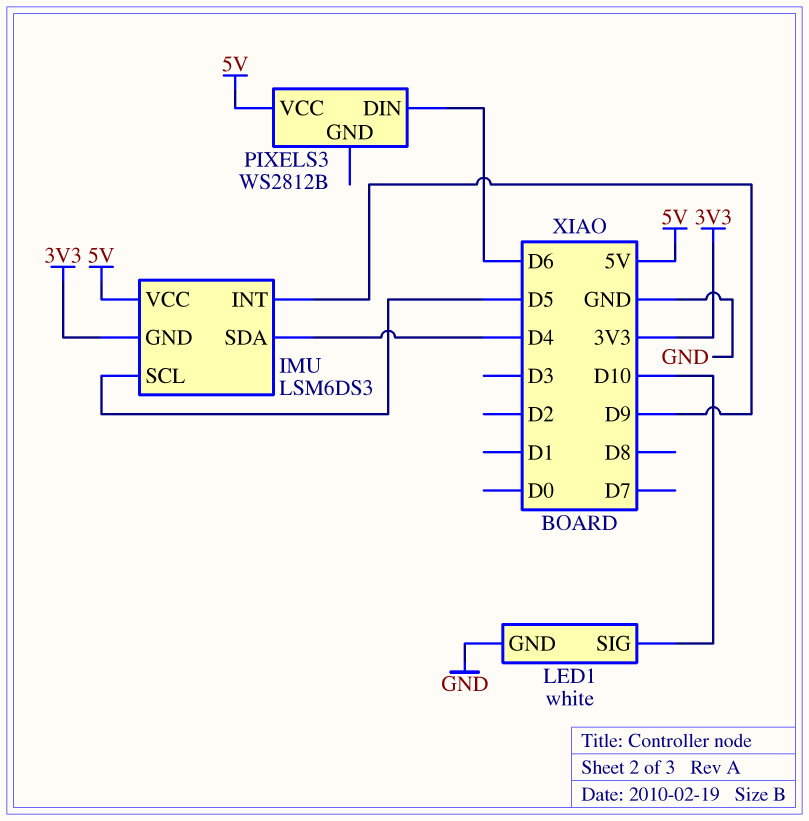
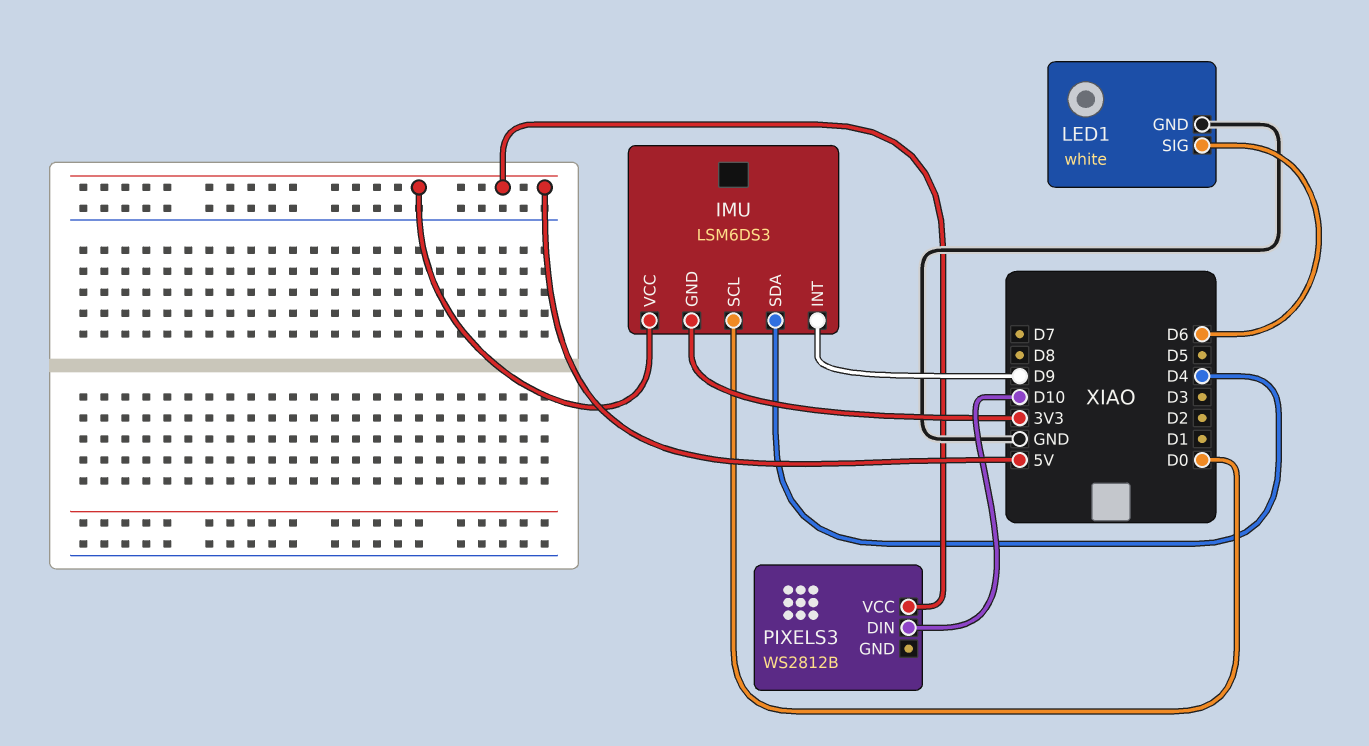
IMU pin SCL: D5 -> D0
LED1 pin SIG: D10 -> D6
PIXELS3 pin DIN: D6 -> D10

